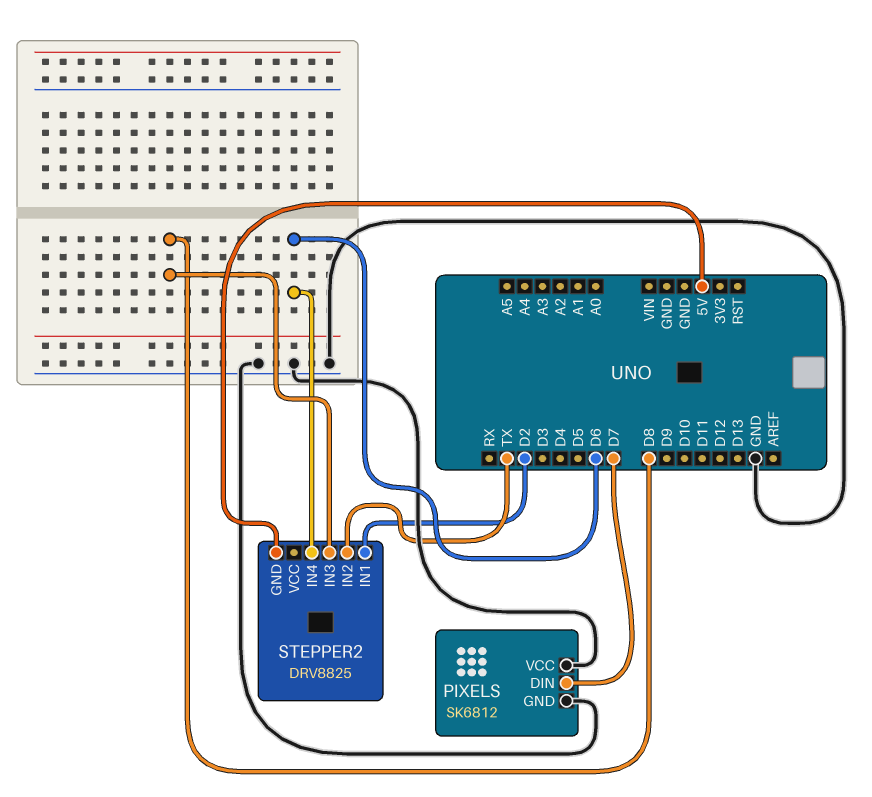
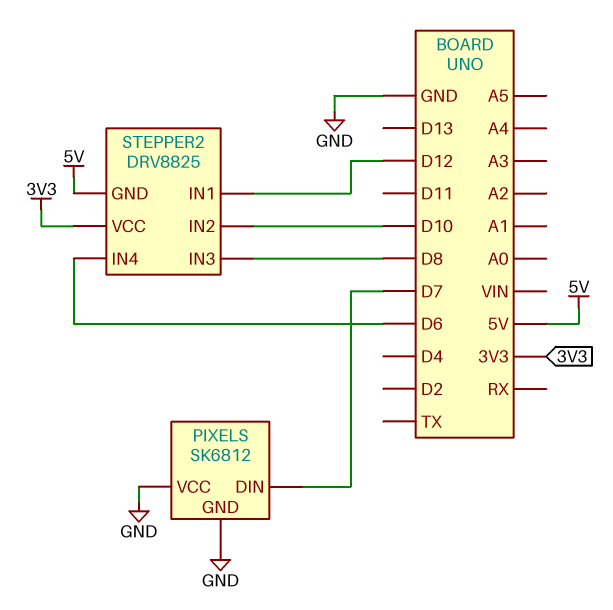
STEPPER2 pin IN1: D2 -> D12
STEPPER2 pin IN2: TX -> D10
STEPPER2 pin VCC: none -> 3V3

